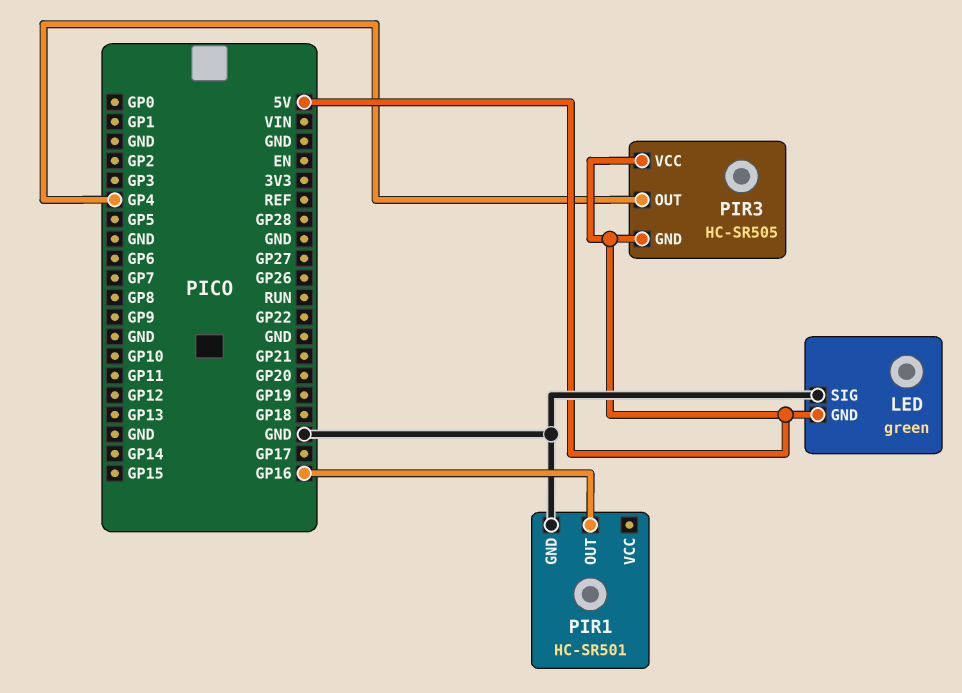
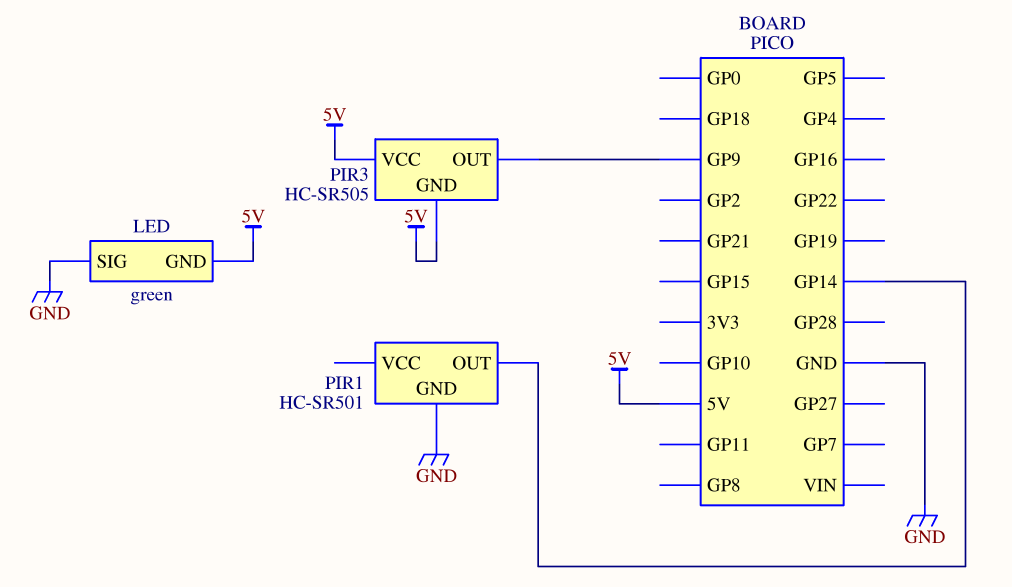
PIR1 pin OUT: GP16 -> GP14
PIR3 pin OUT: GP4 -> GP9

